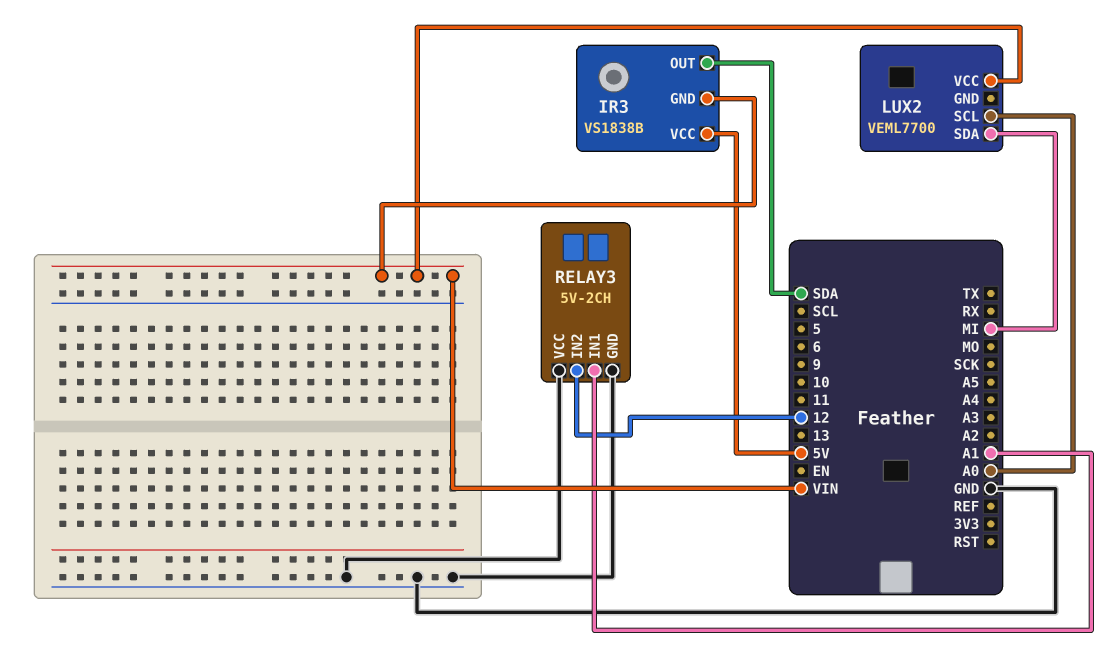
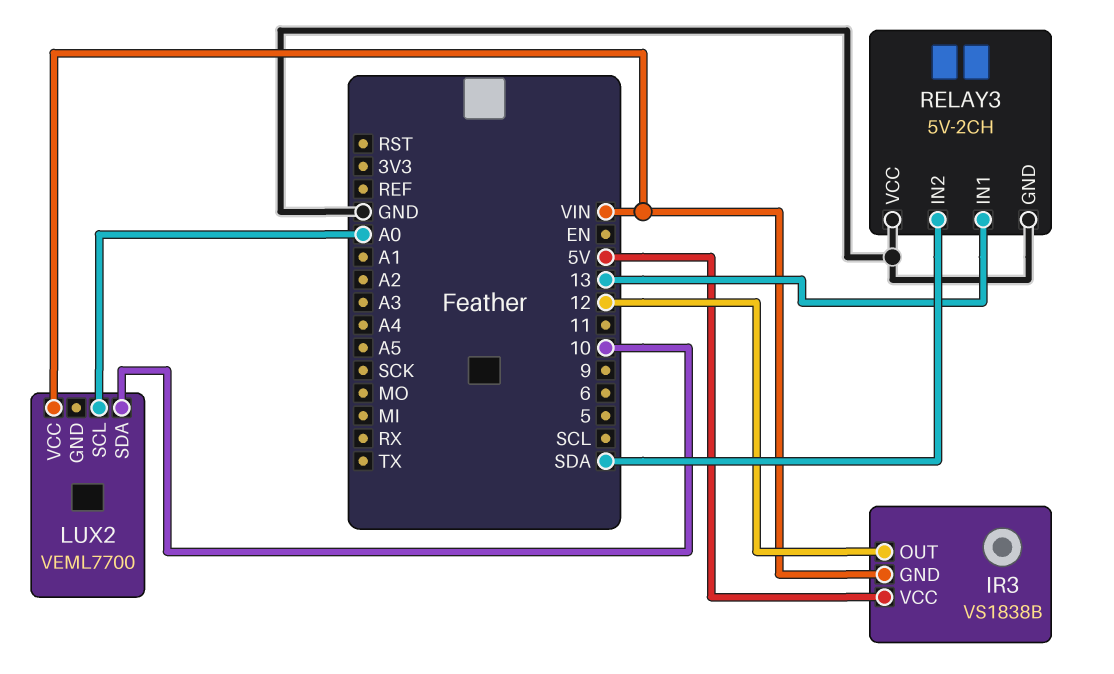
IR3 pin OUT: SDA -> 12
LUX2 pin SDA: MI -> 10
RELAY3 pin IN1: A1 -> 13
RELAY3 pin IN2: 12 -> SDA

